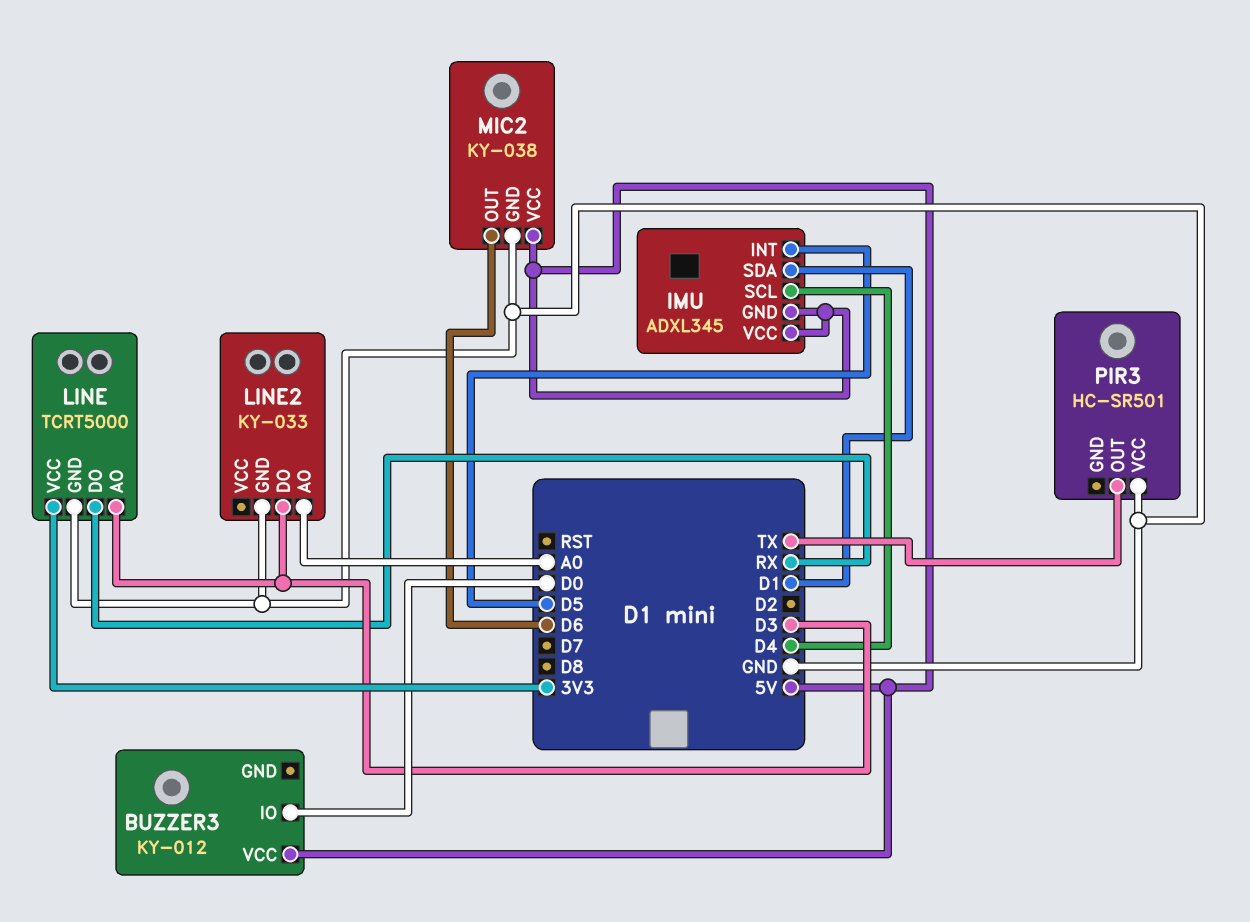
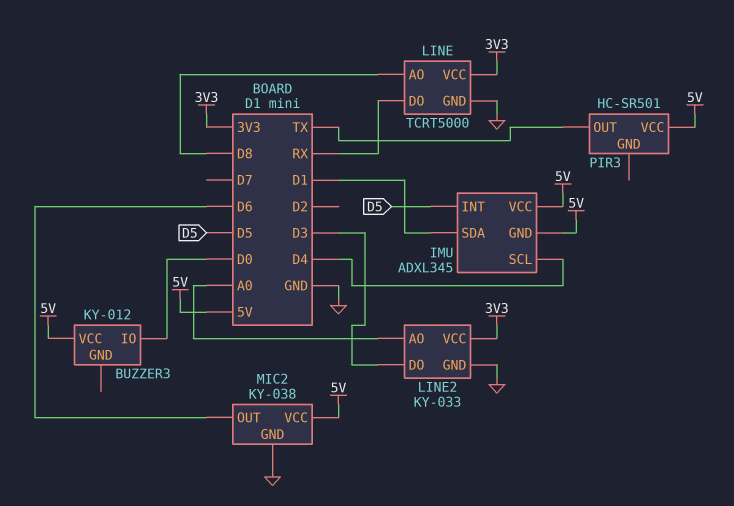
LINE pin AO: D3 -> D8
LINE2 pin VCC: none -> 3V3
PIR3 pin VCC: GND -> 5V

